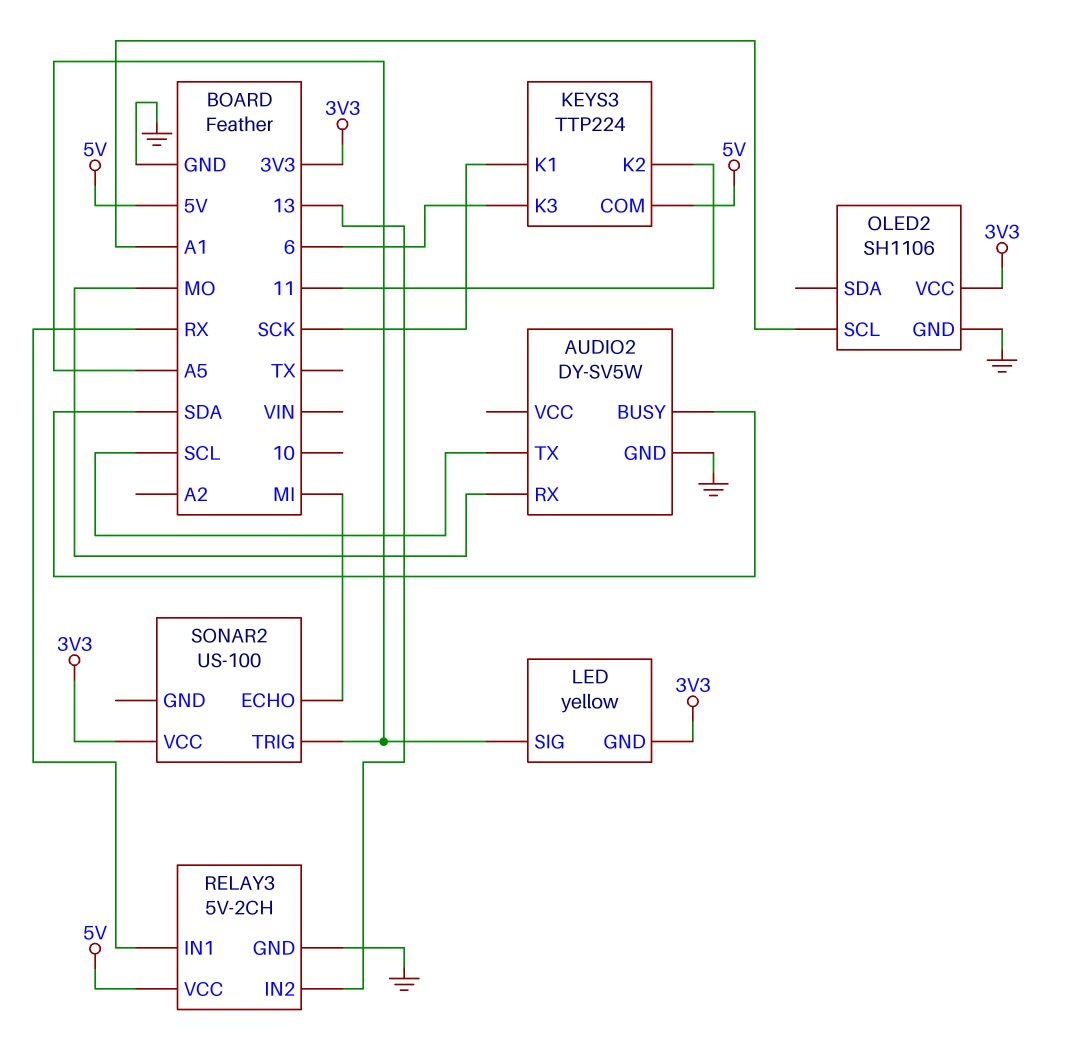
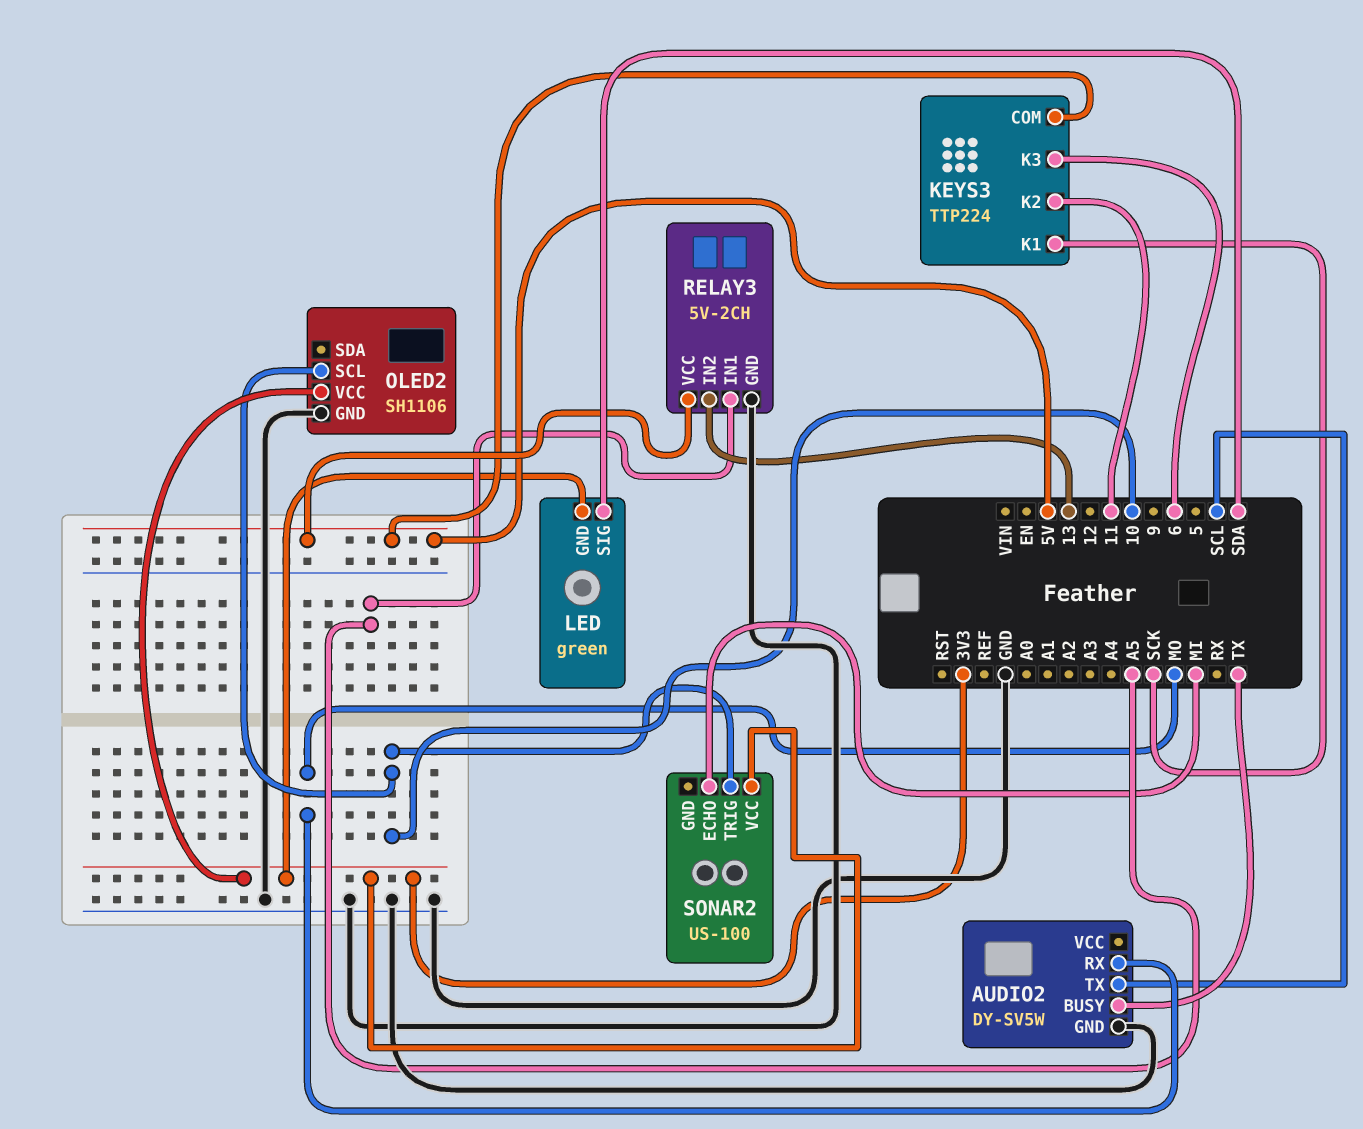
AUDIO2 pin BUSY: SDA -> TX
LED: yellow -> green
LED pin SIG: A5 -> SDA
OLED2 pin SCL: A1 -> 10
RELAY3 pin IN1: RX -> A5
SONAR2 pin TRIG: A5 -> 10

